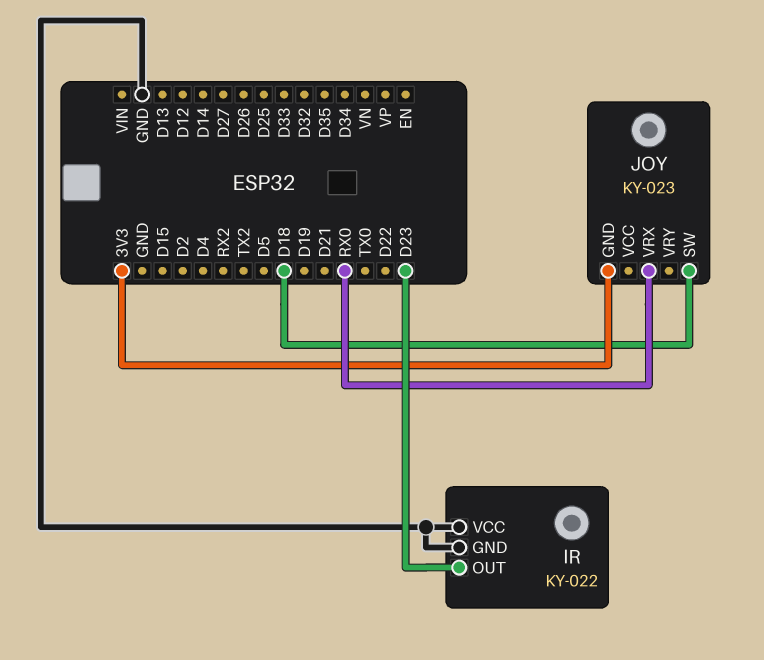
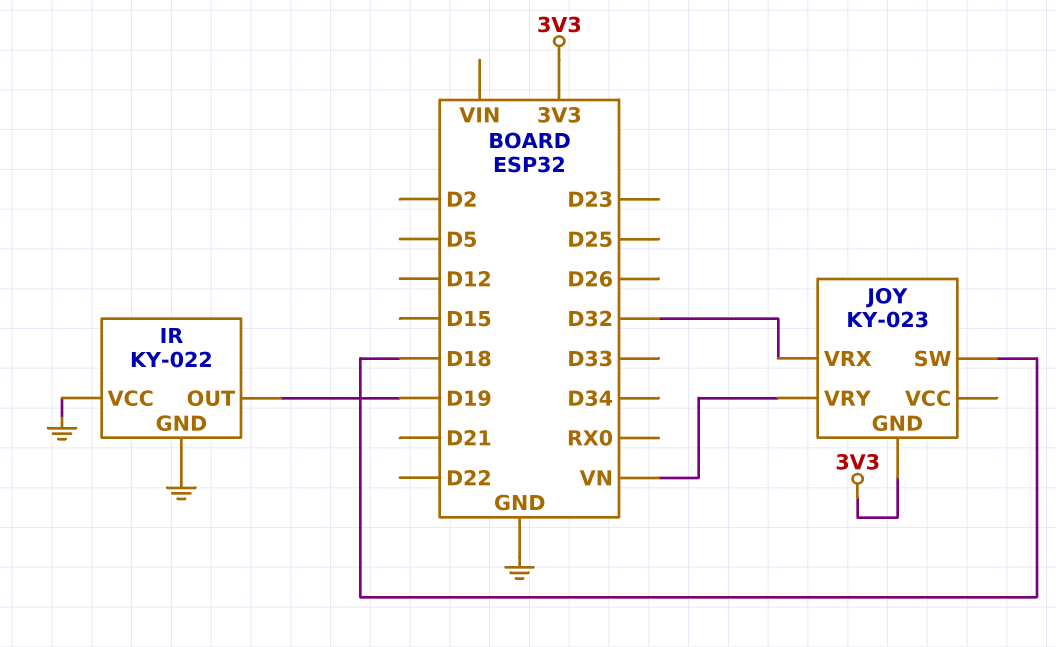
IR pin OUT: D23 -> D19
JOY pin VRX: RX0 -> D32
JOY pin VRY: none -> VN

